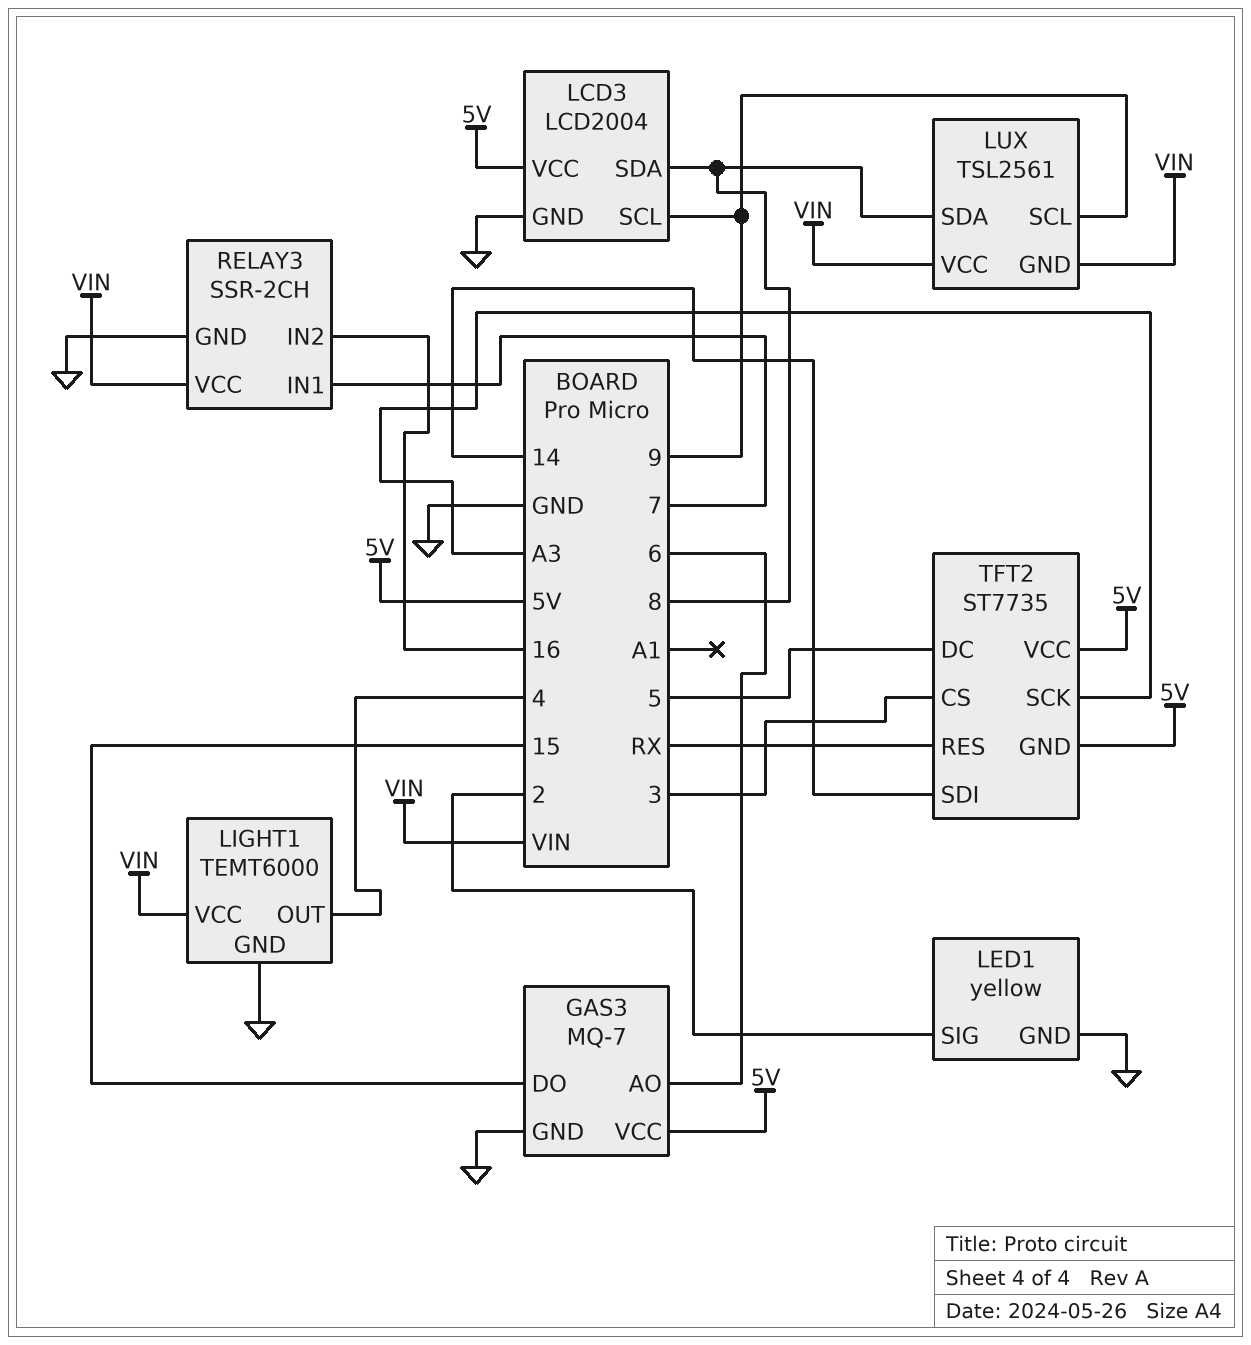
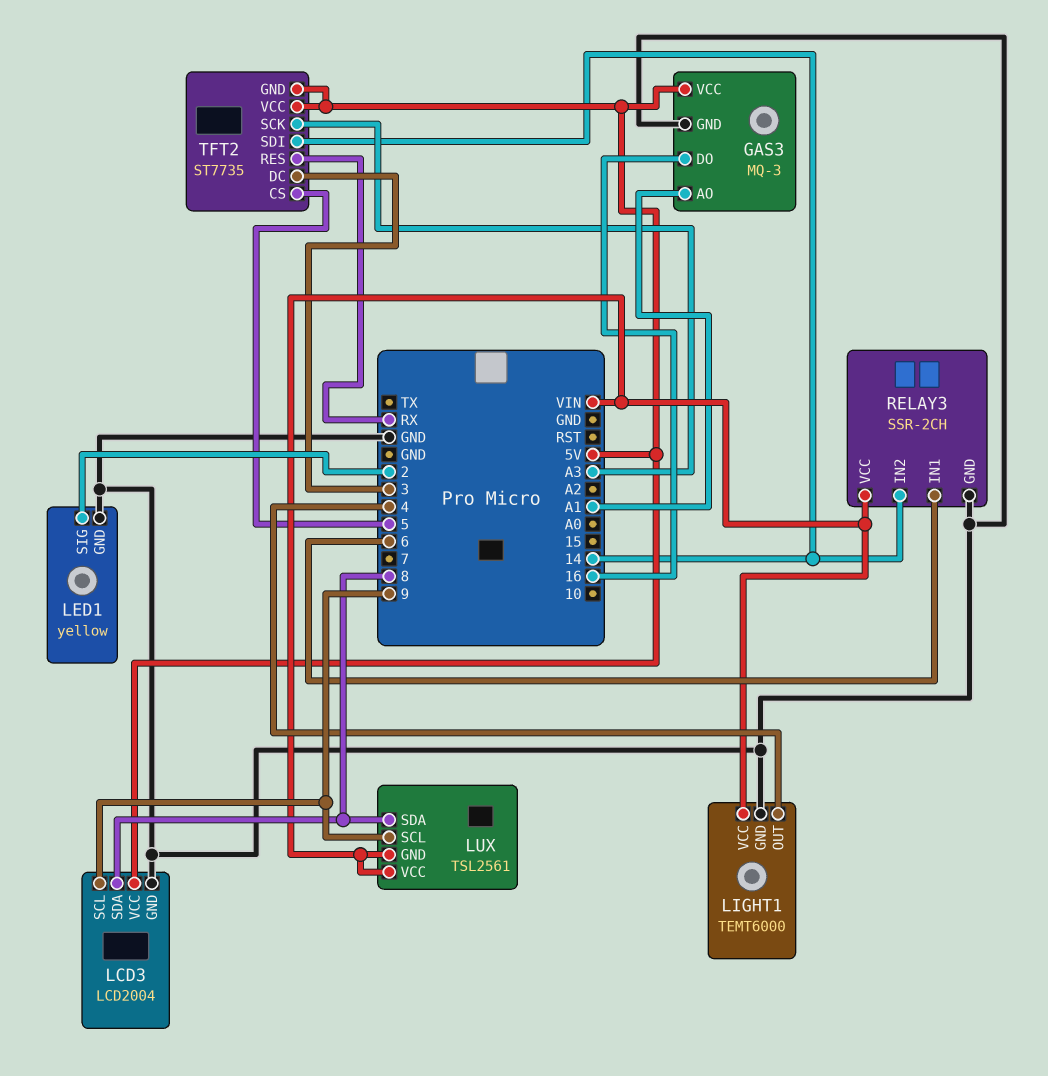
GAS3: MQ-7 -> MQ-3
GAS3 pin AO: 6 -> A1
GAS3 pin DO: 15 -> 16
RELAY3 pin IN1: 7 -> 6
RELAY3 pin IN2: 16 -> 14
TFT2 pin CS: 3 -> 5
TFT2 pin DC: 5 -> 3

